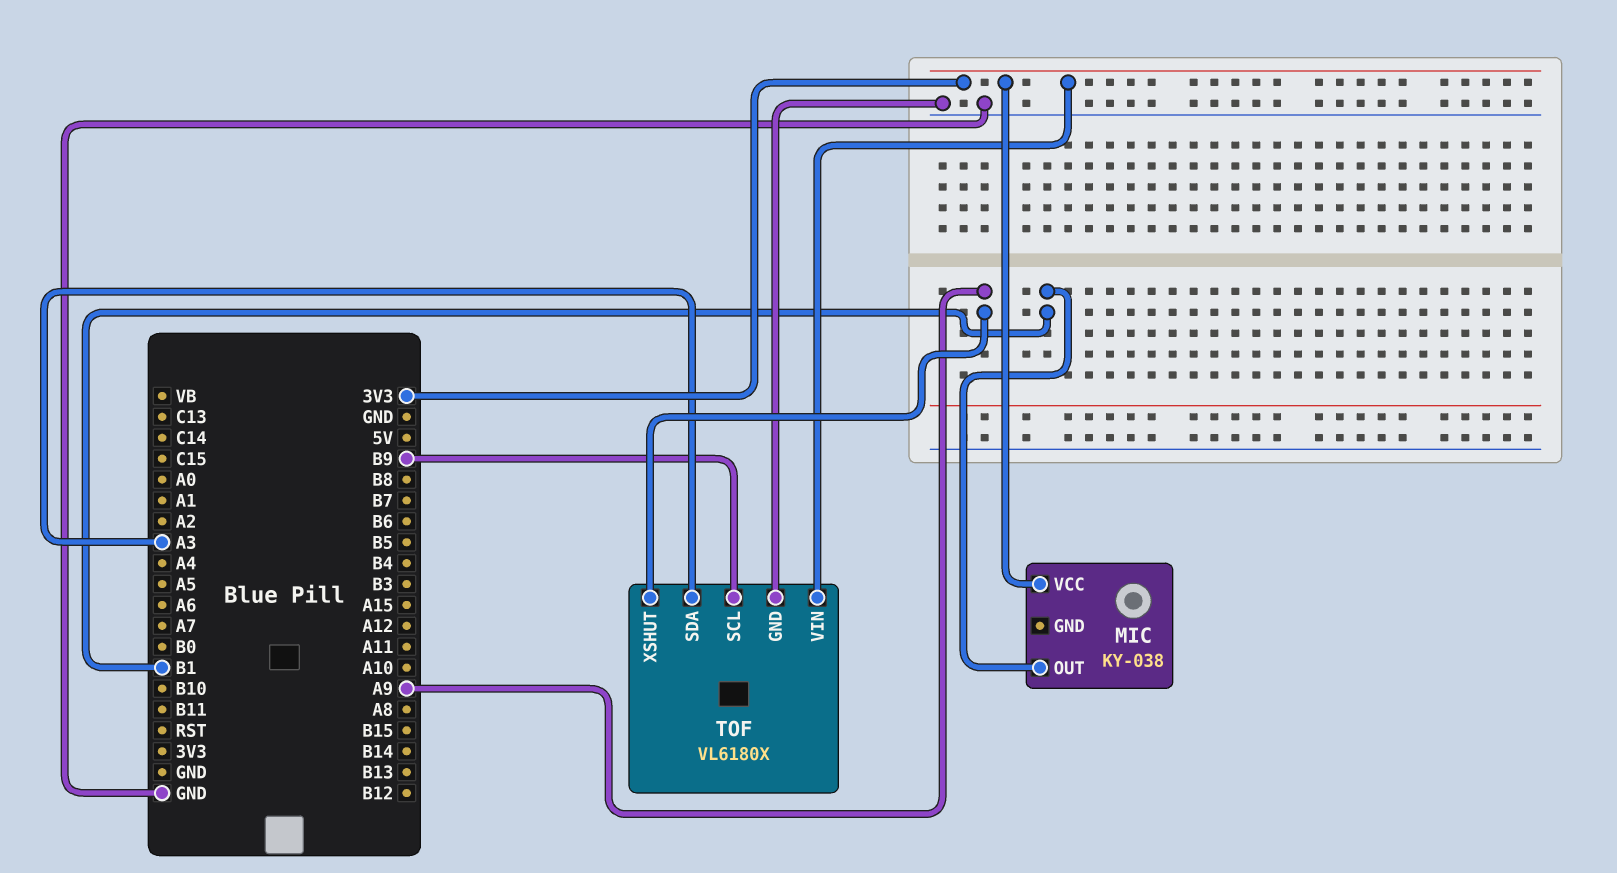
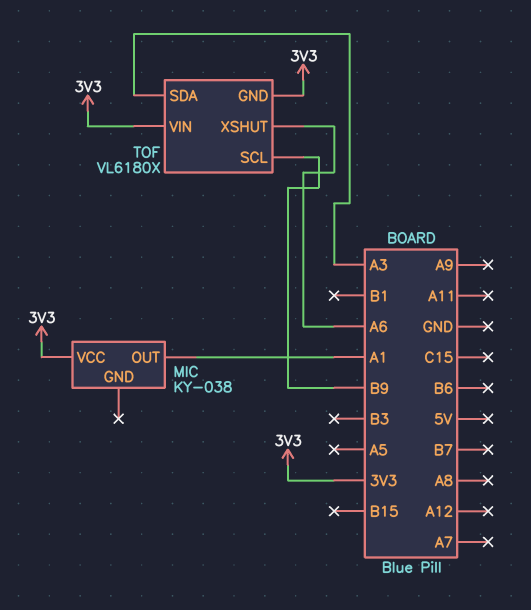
MIC pin OUT: B1 -> A1
TOF pin GND: GND -> 3V3
TOF pin XSHUT: A9 -> A6

